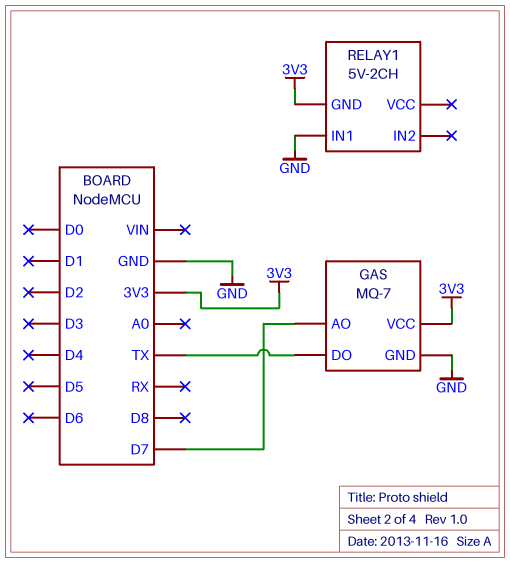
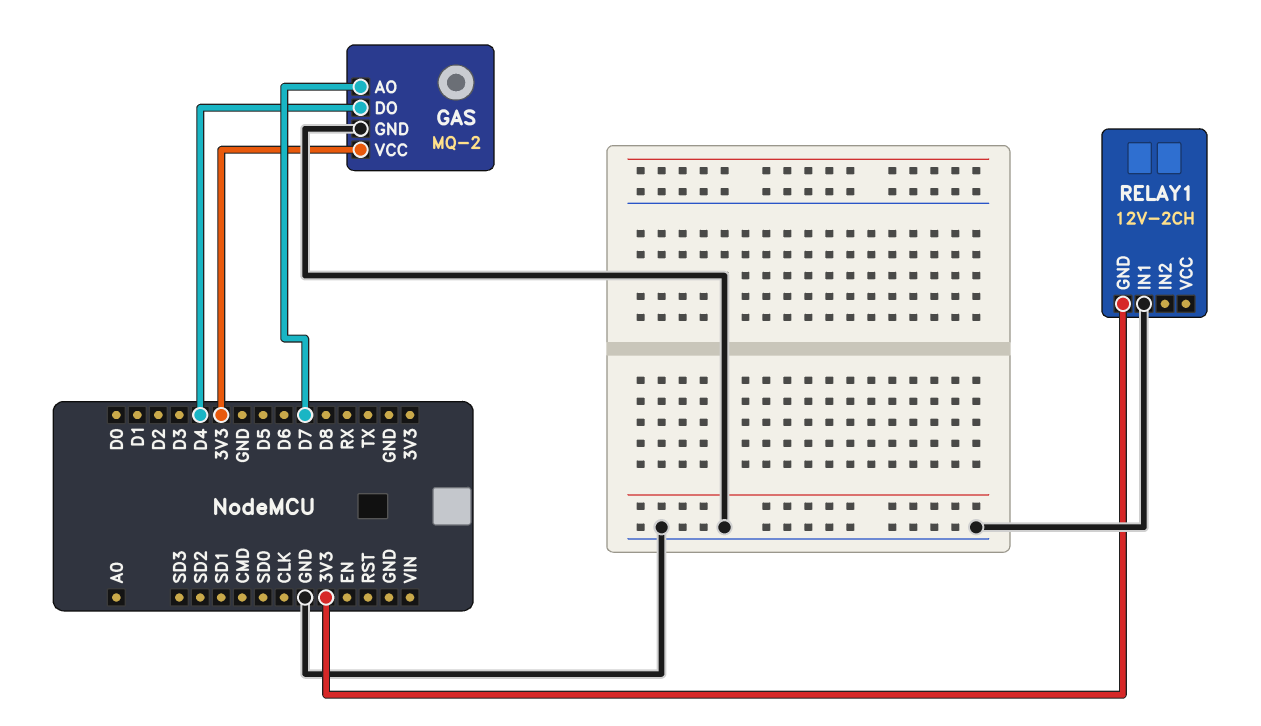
GAS: MQ-7 -> MQ-2
GAS pin DO: TX -> D4
RELAY1: 5V-2CH -> 12V-2CH

